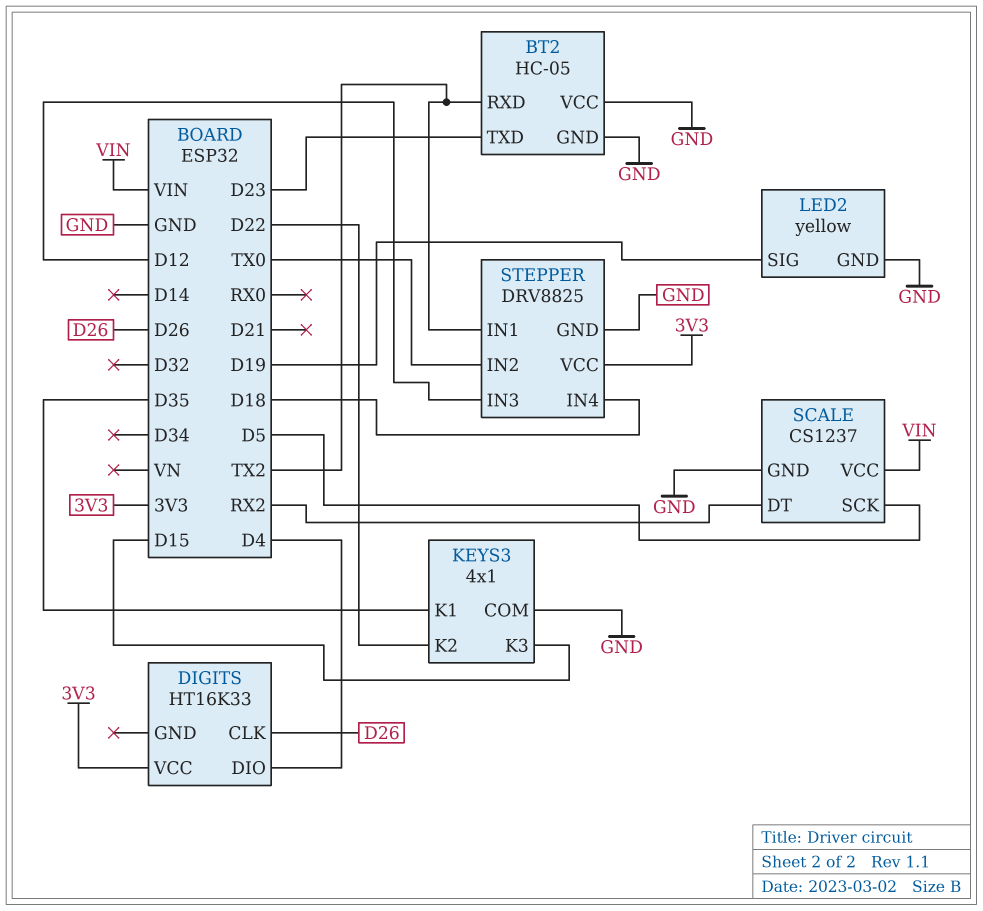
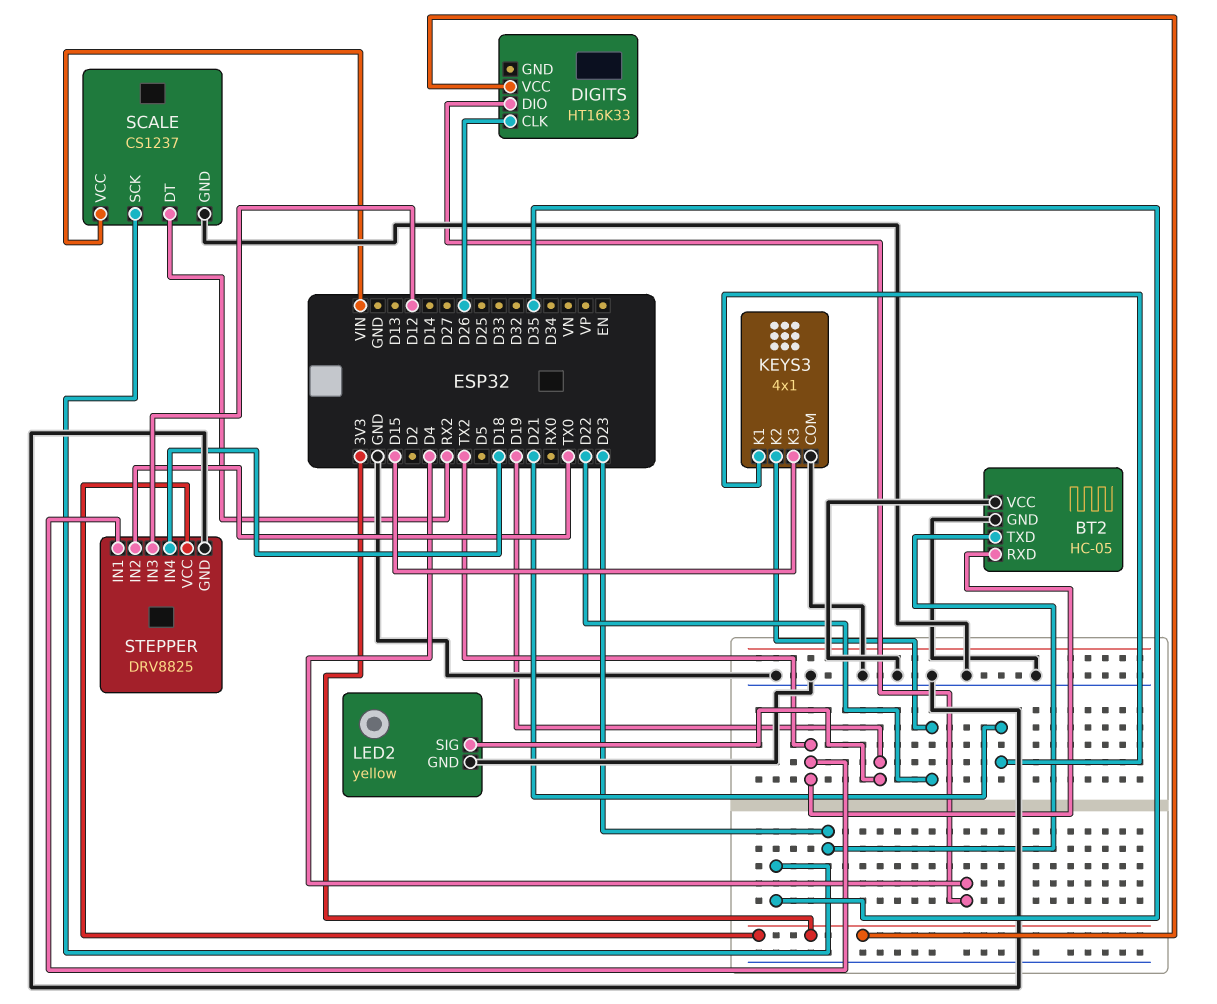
KEYS3 pin K1: D35 -> D21
SCALE pin SCK: D5 -> D35

